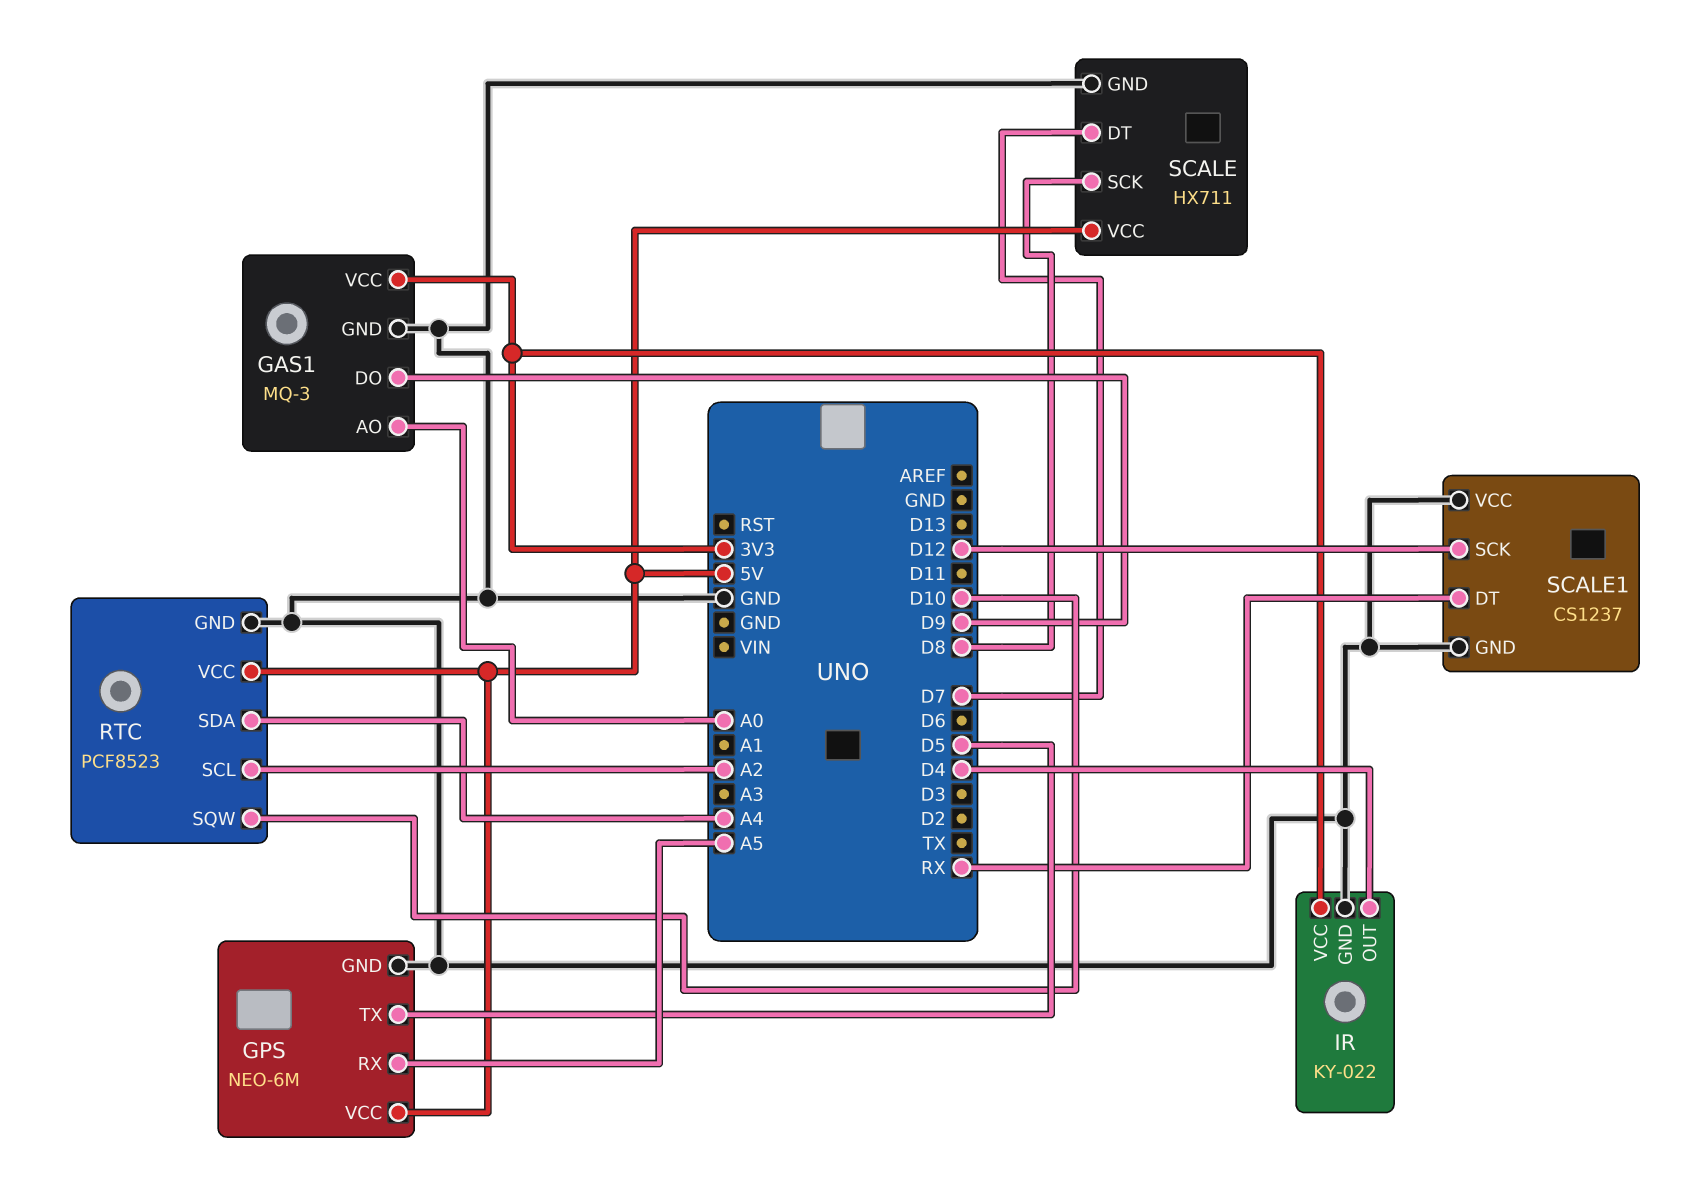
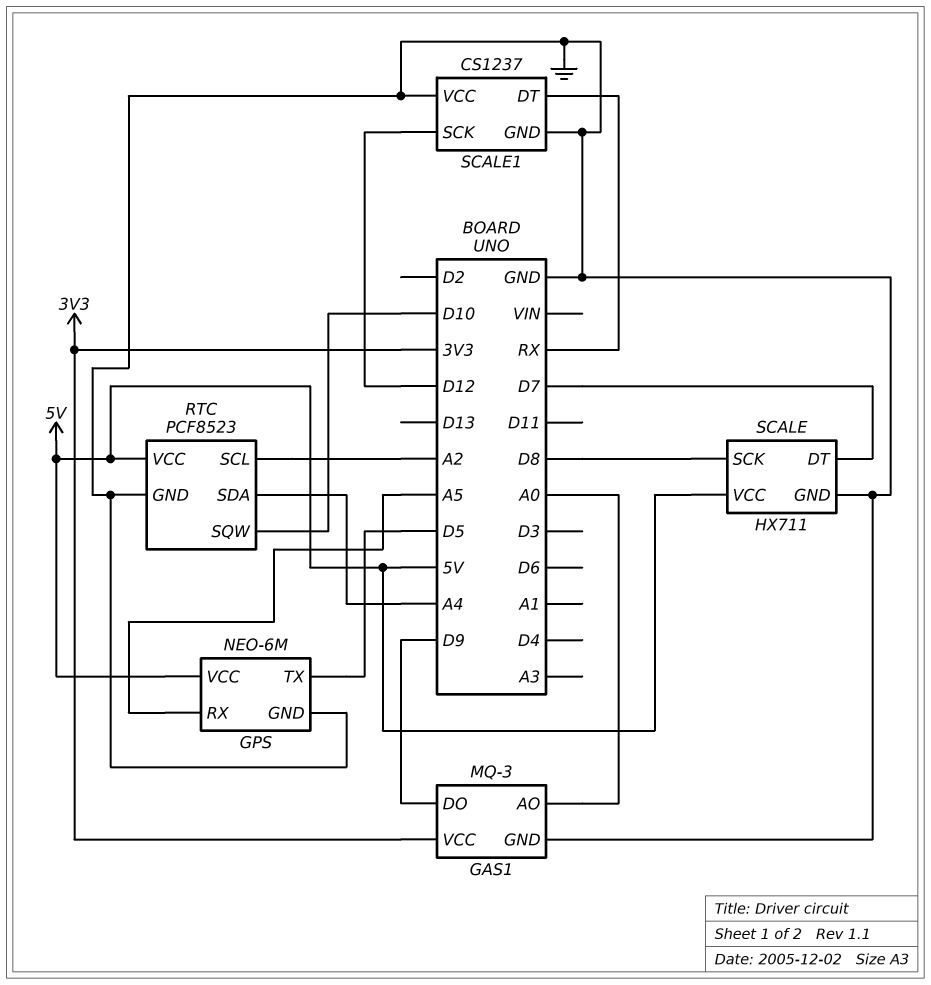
IR: KY-022 -> none
IR pin GND: GND -> none
IR pin OUT: D4 -> none
IR pin VCC: 3V3 -> none

